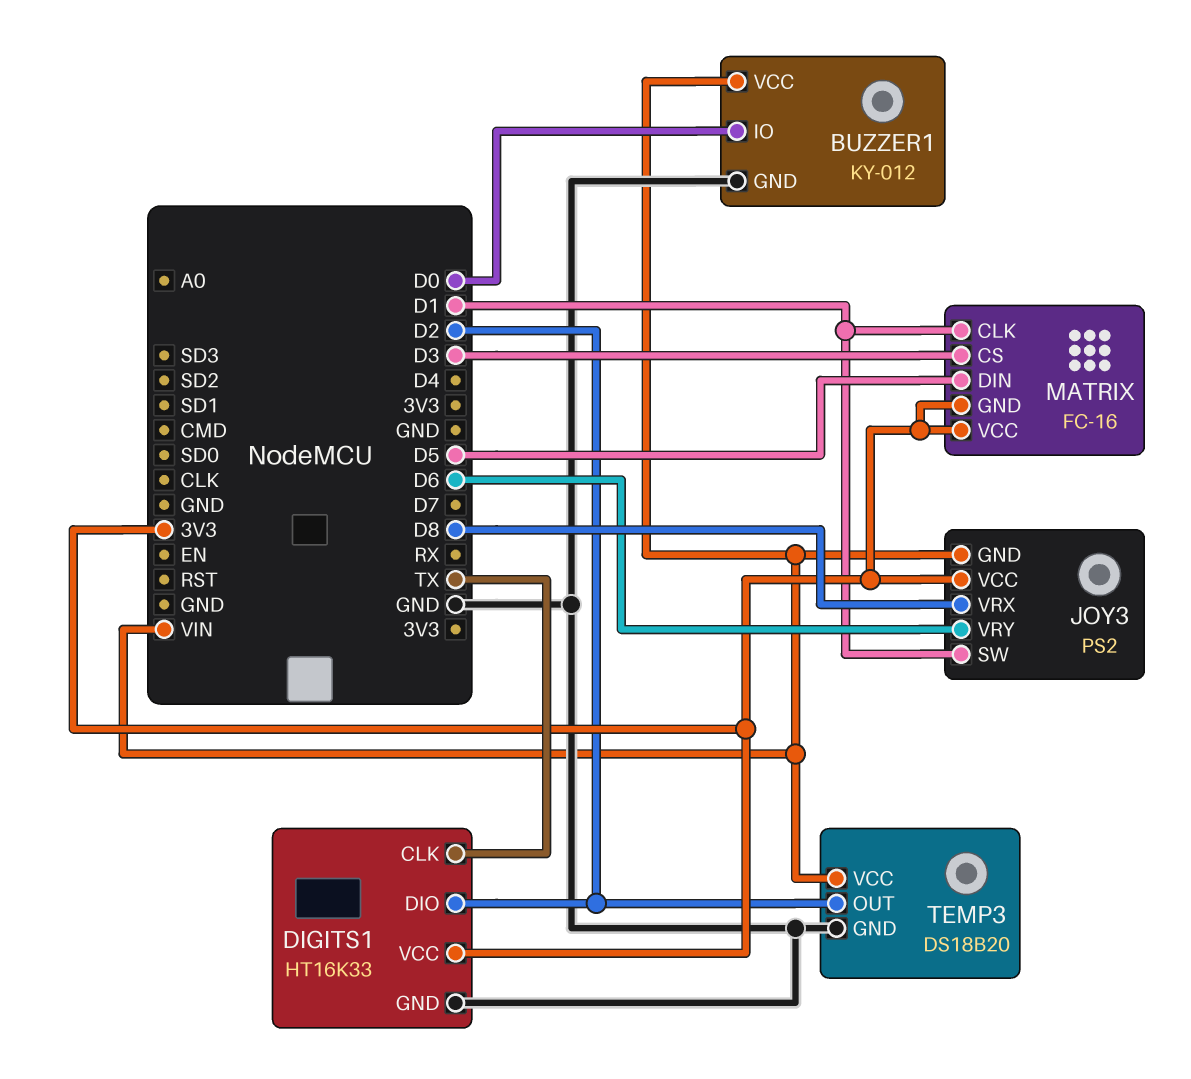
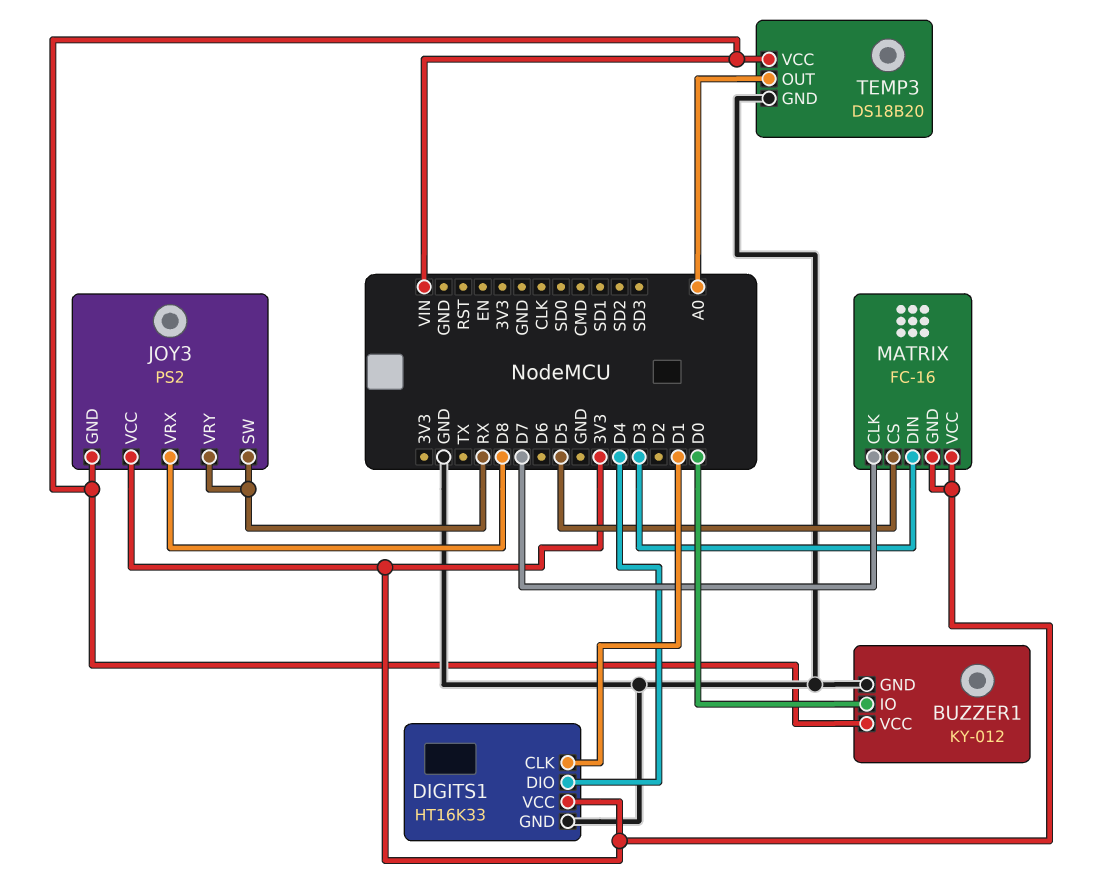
DIGITS1 pin CLK: TX -> D1
DIGITS1 pin DIO: D2 -> D4
JOY3 pin SW: D1 -> RX
JOY3 pin VRY: D6 -> RX
MATRIX pin CLK: D1 -> D7
MATRIX pin CS: D3 -> D5
MATRIX pin DIN: D5 -> D3
TEMP3 pin OUT: D2 -> A0

